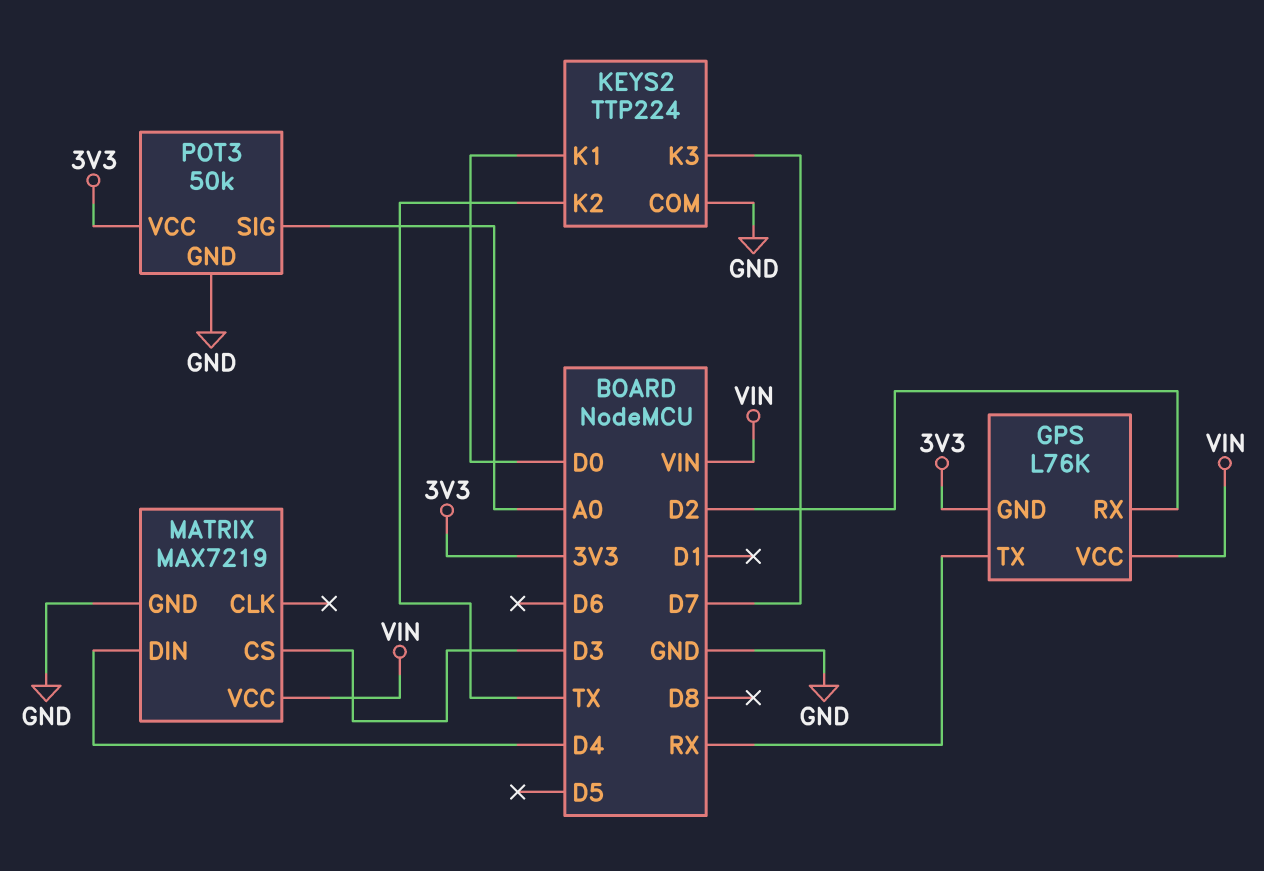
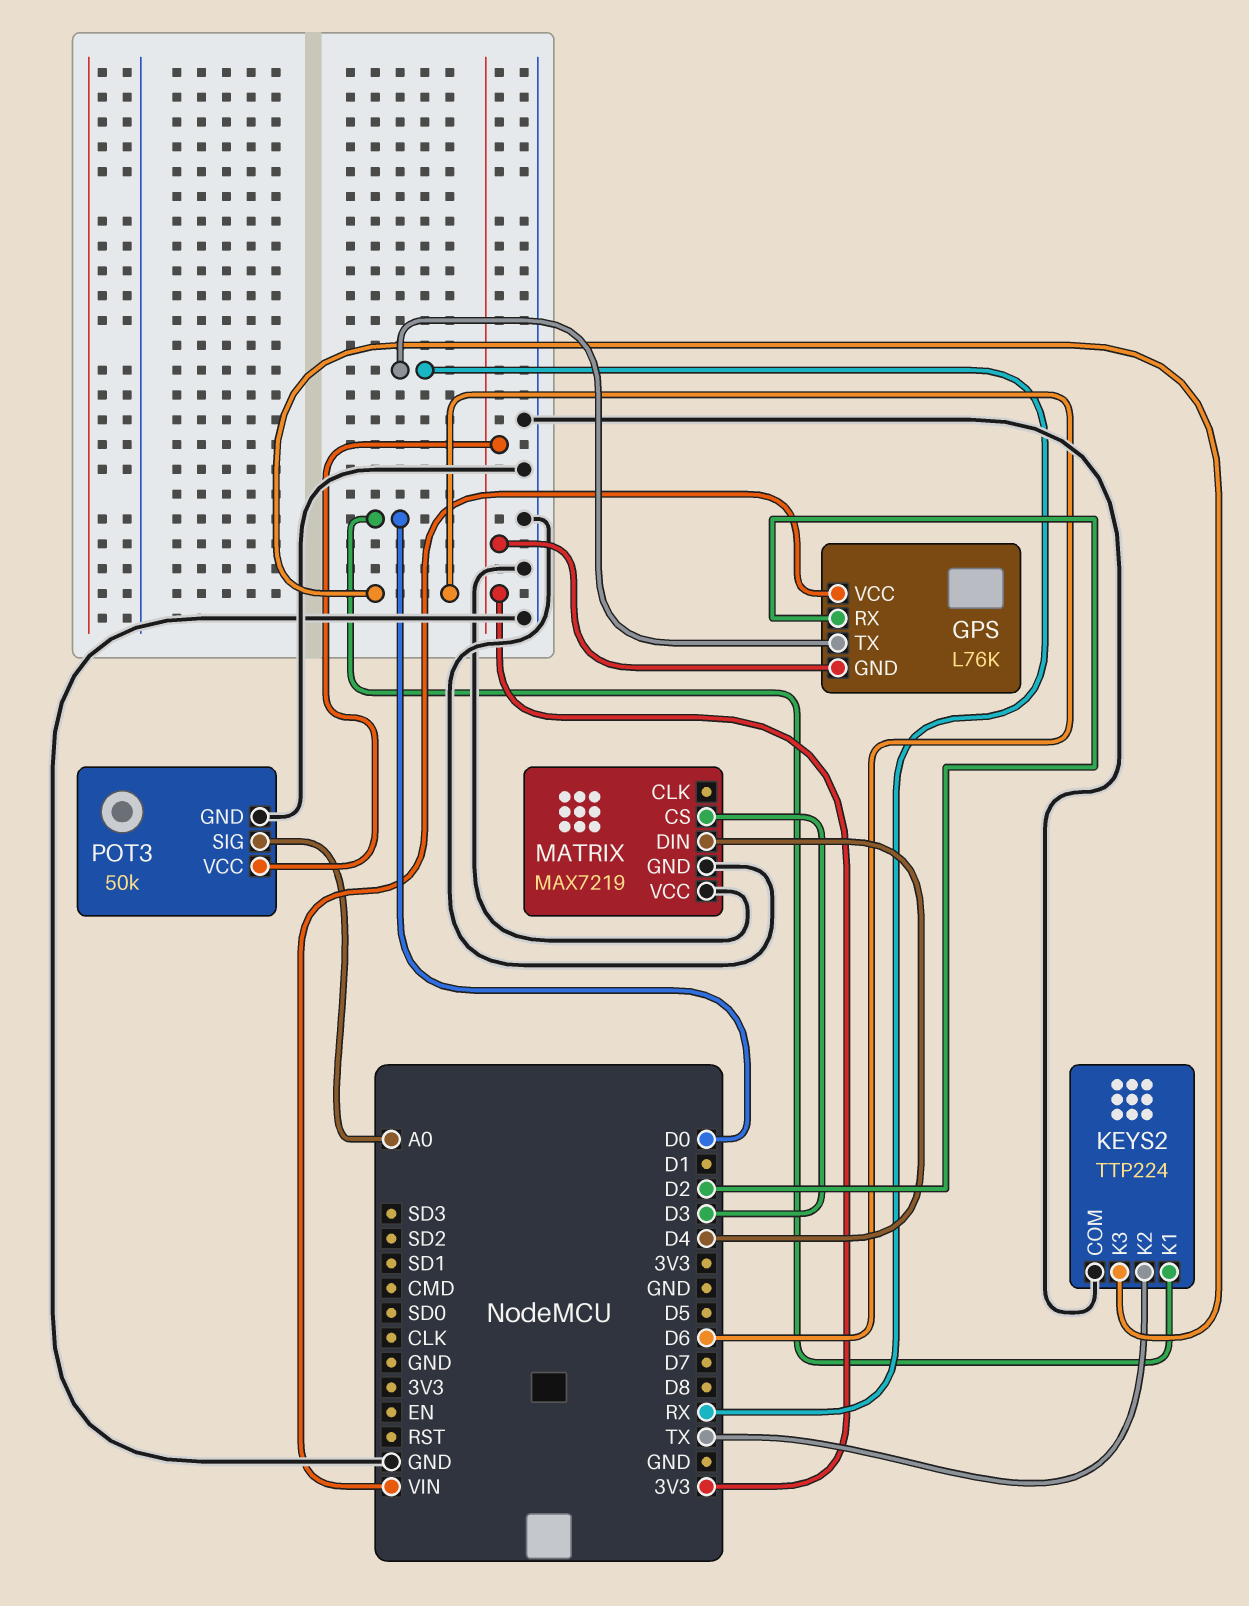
KEYS2 pin K3: D7 -> D6
MATRIX pin VCC: VIN -> GND

